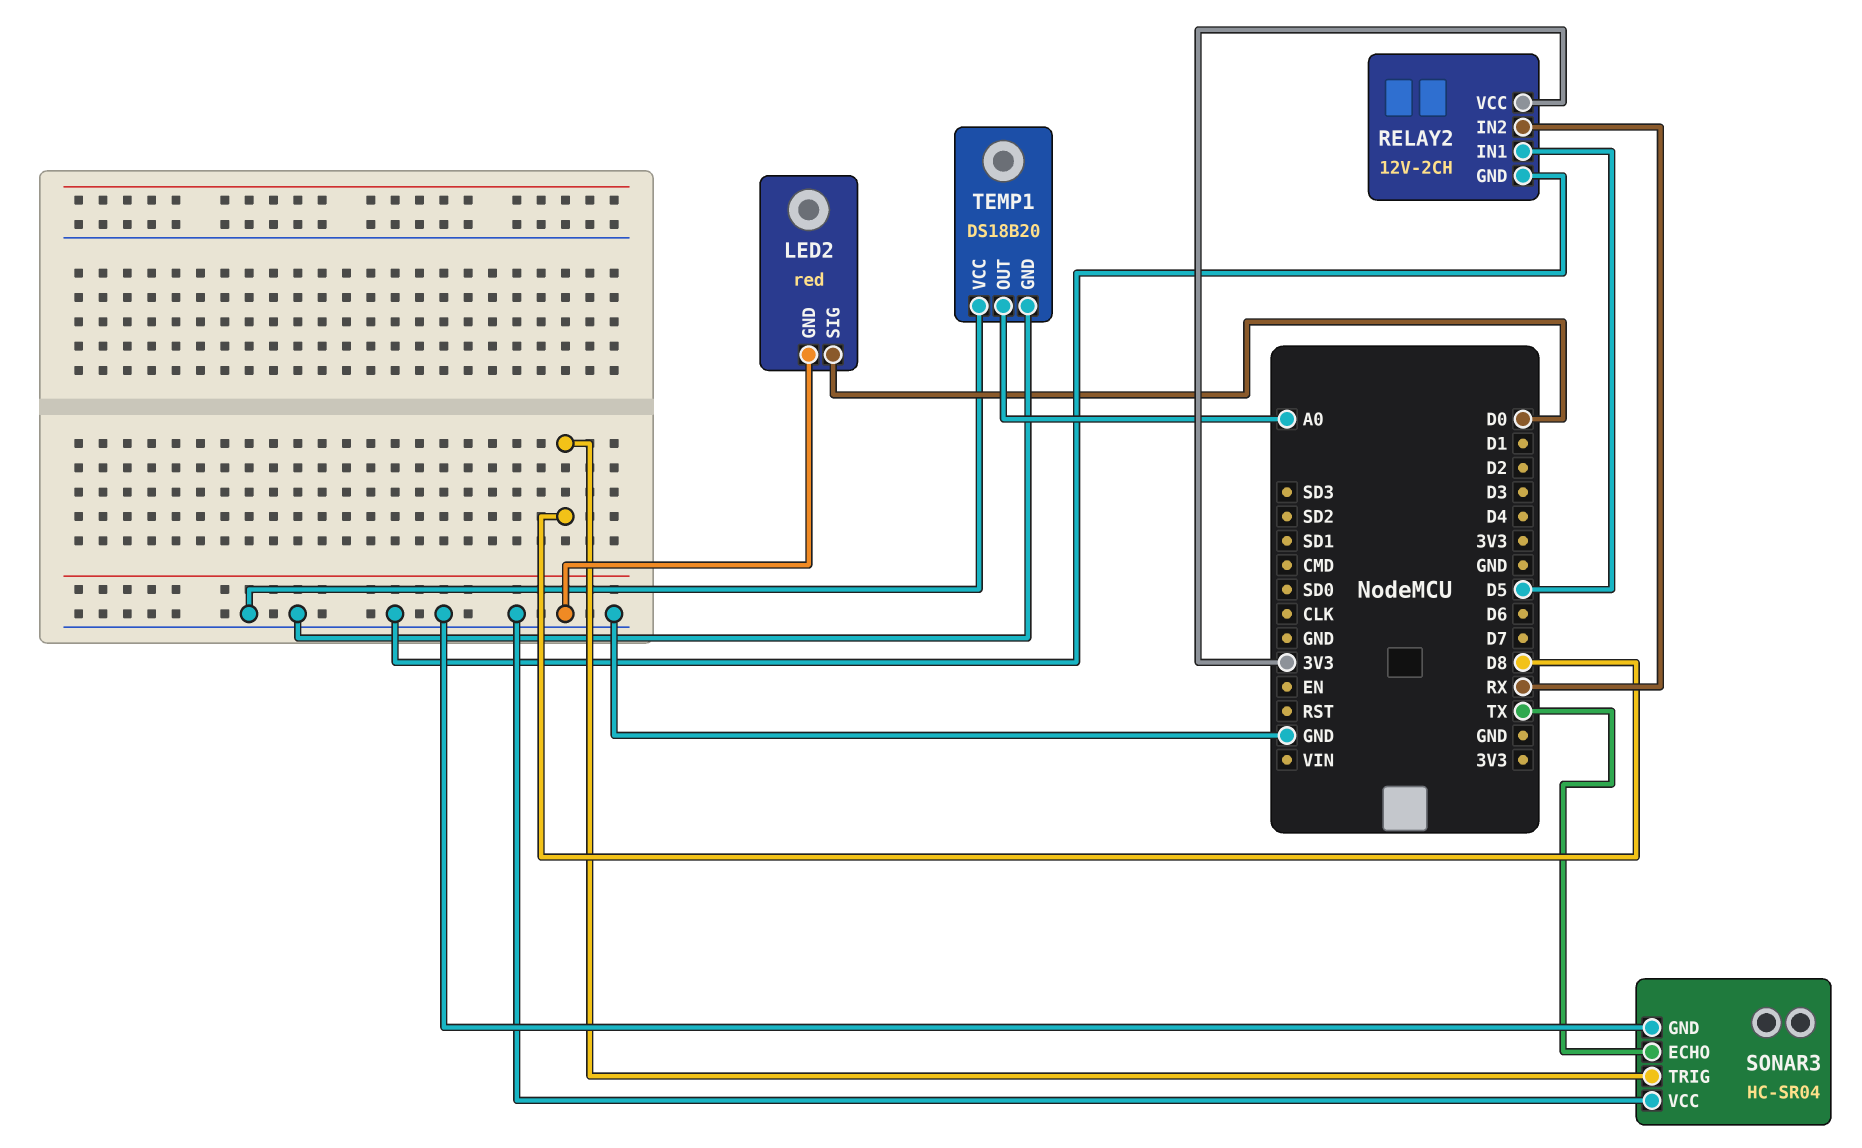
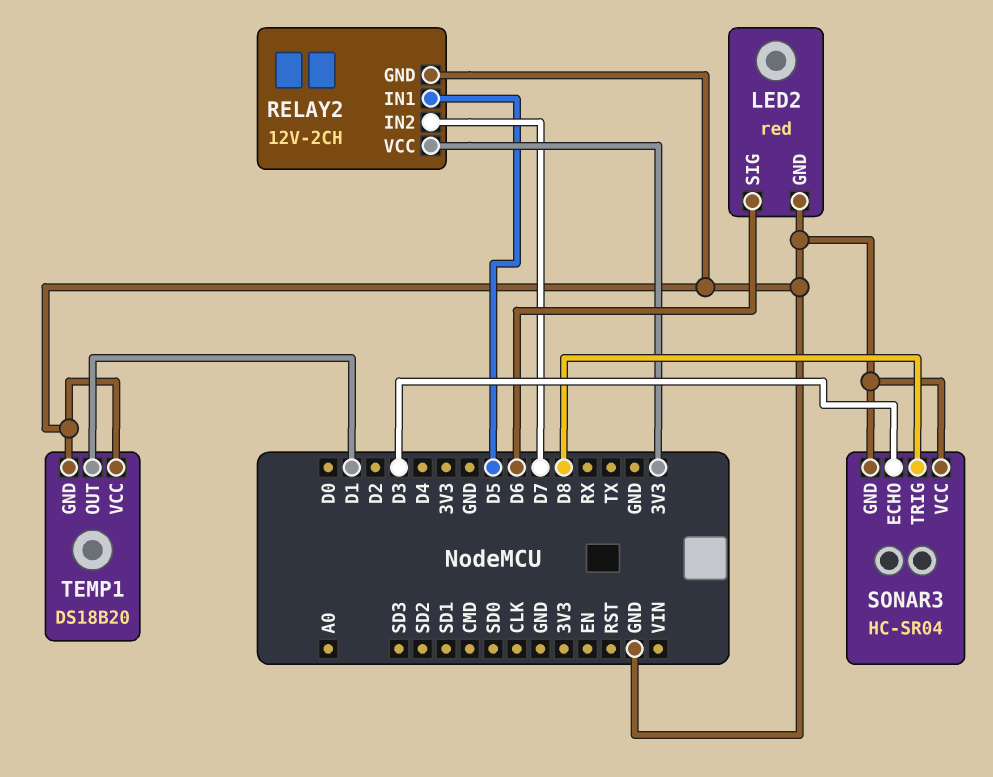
LED2 pin SIG: D0 -> D6
RELAY2 pin IN2: RX -> D7
SONAR3 pin ECHO: TX -> D3
TEMP1 pin OUT: A0 -> D1

